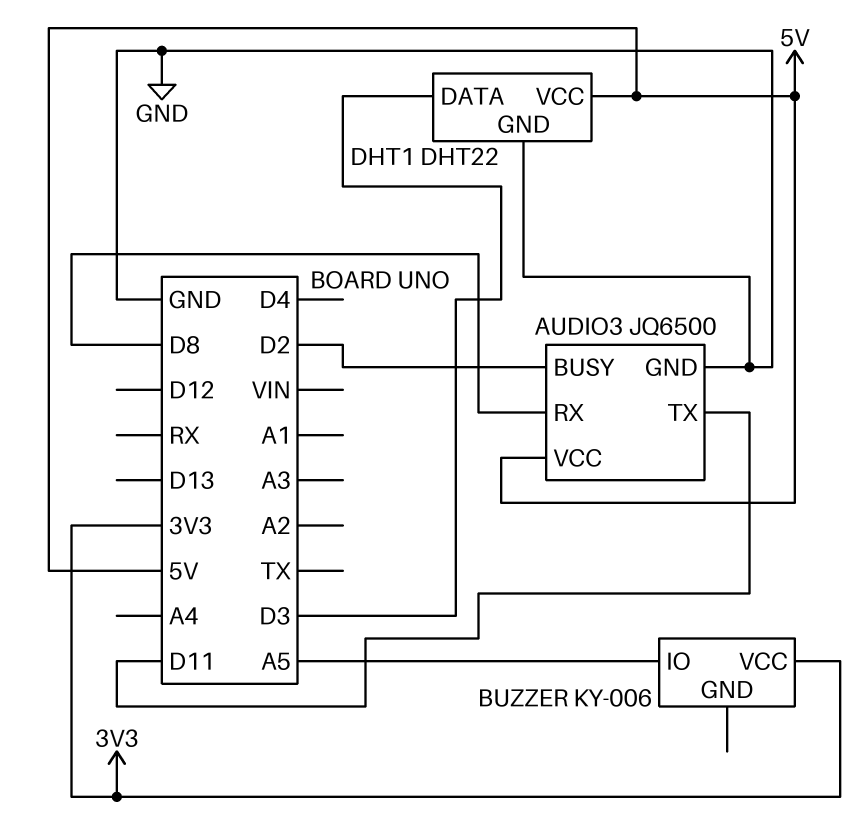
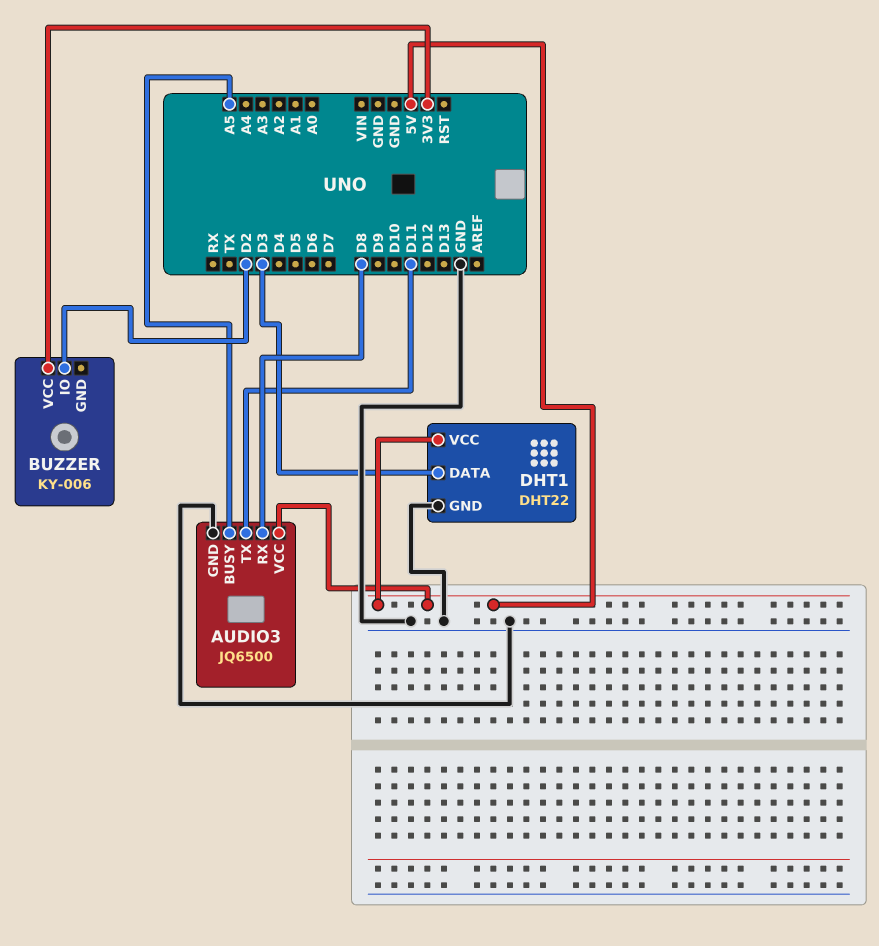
AUDIO3 pin BUSY: D2 -> A5
BUZZER pin IO: A5 -> D2

